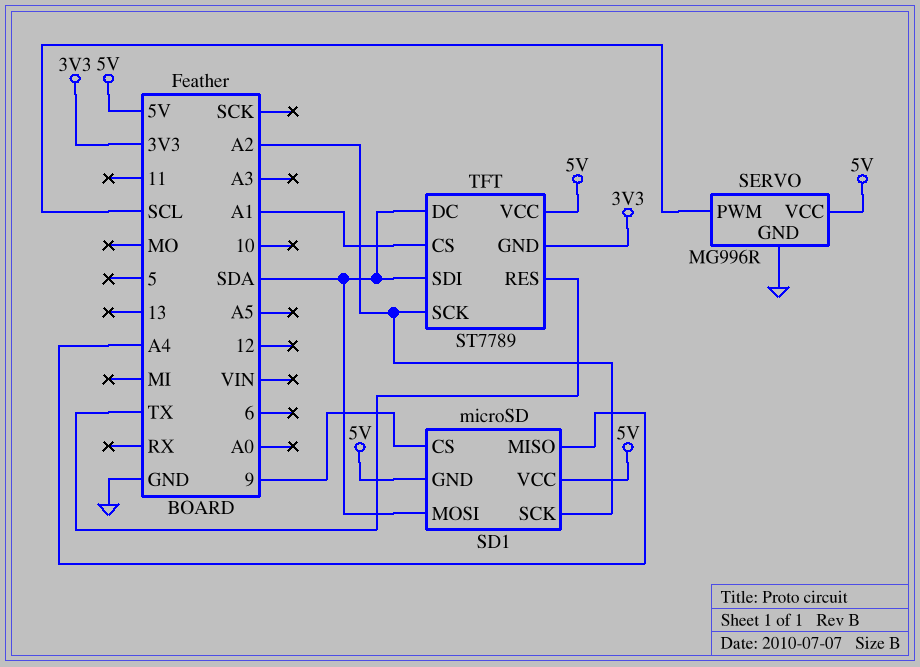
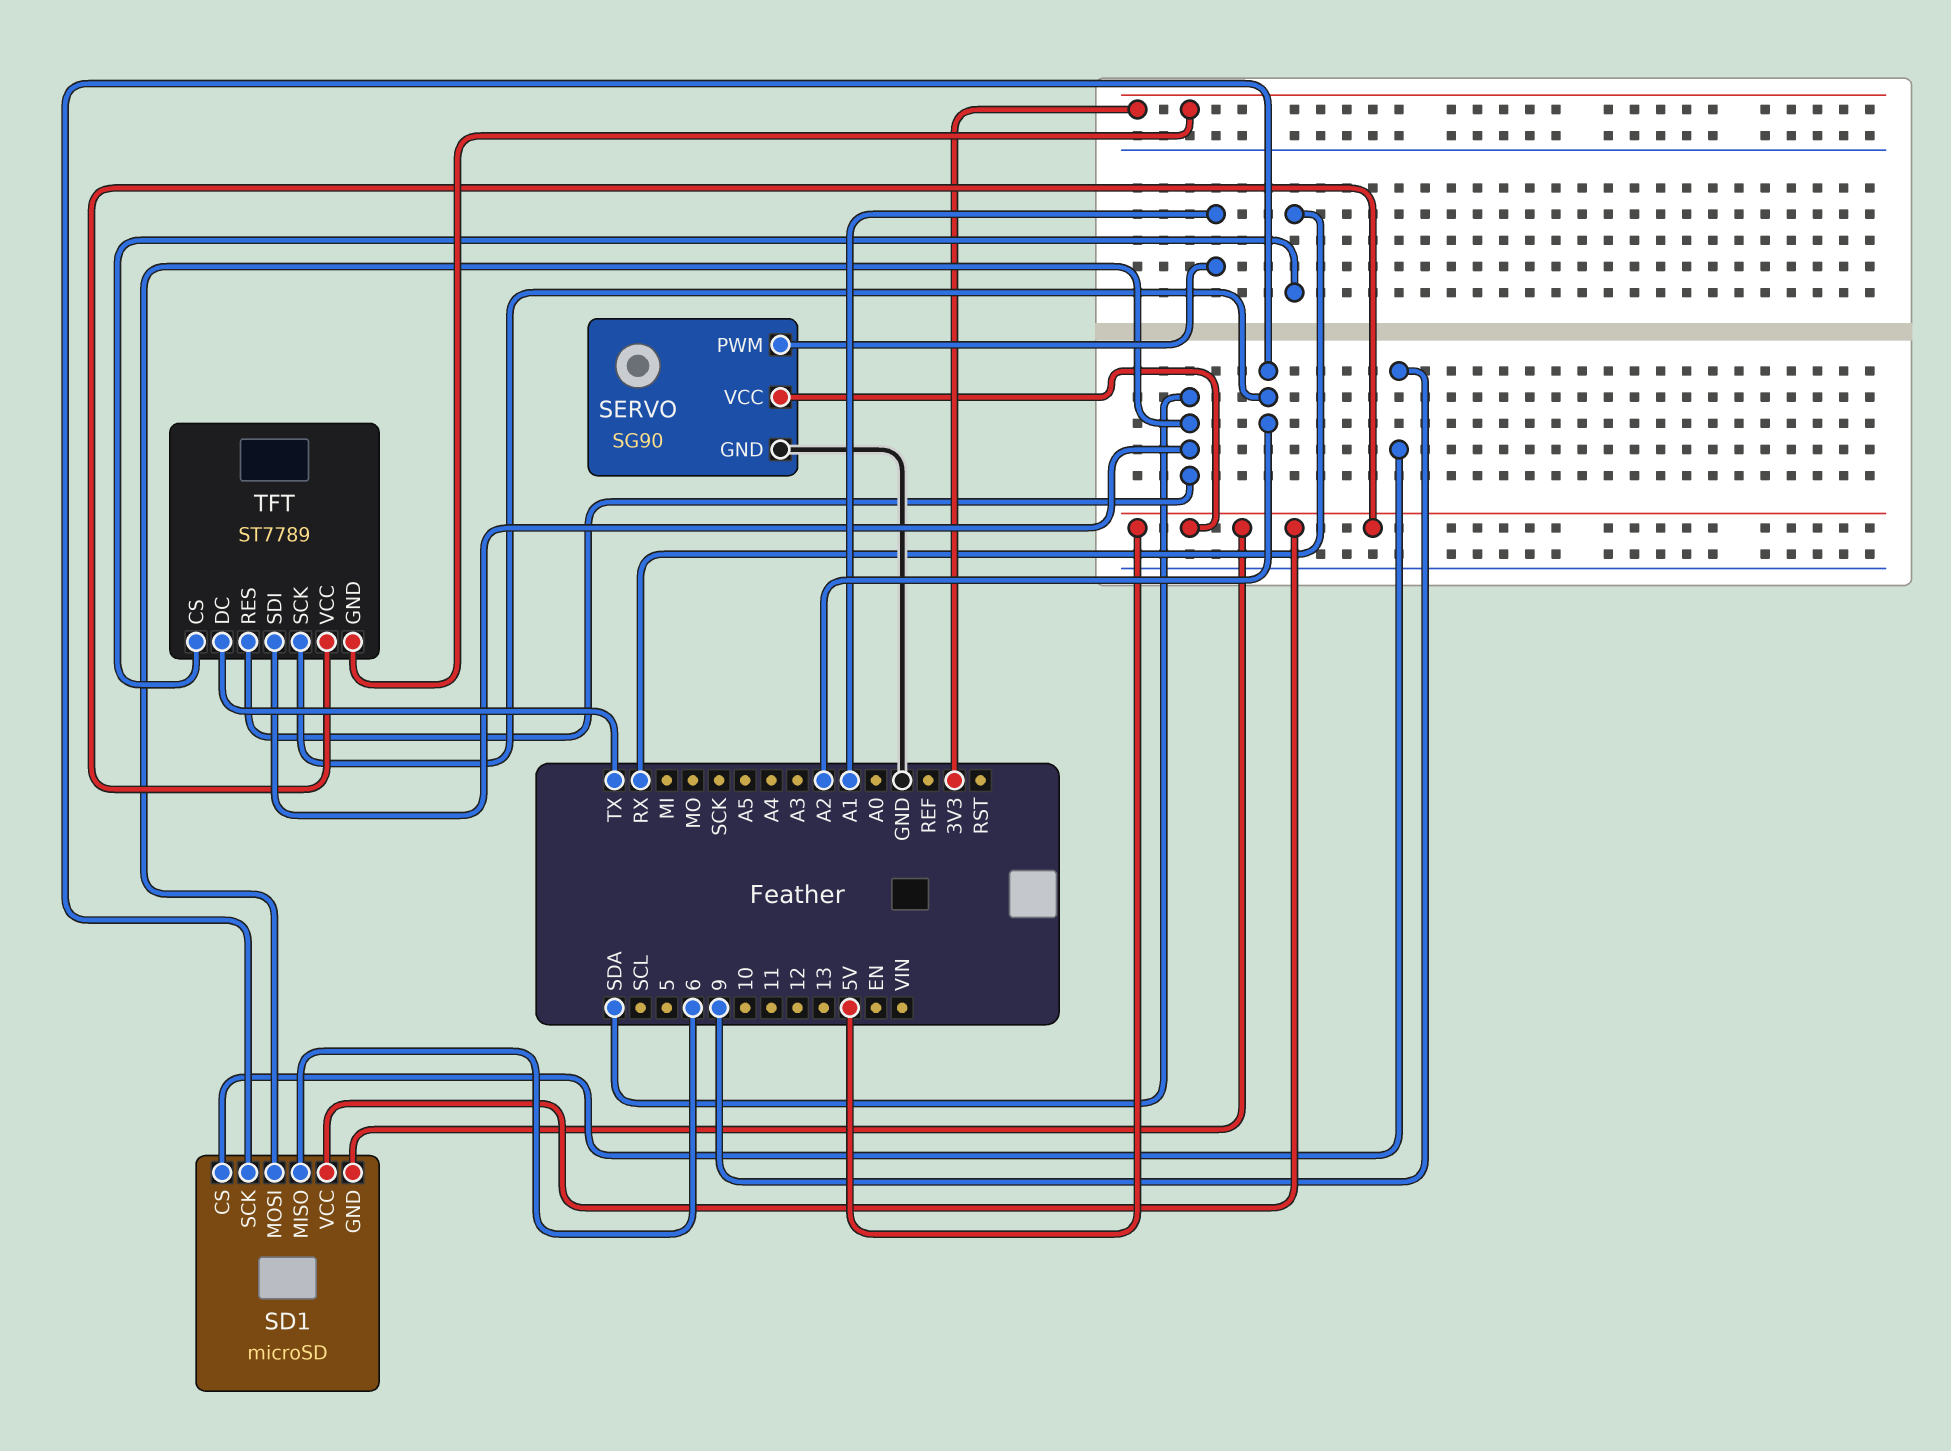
SD1 pin MISO: A4 -> 6
SERVO: MG996R -> SG90
SERVO pin PWM: SCL -> A1
TFT pin CS: A1 -> RX
TFT pin DC: SDA -> TX
TFT pin RES: TX -> SDA

